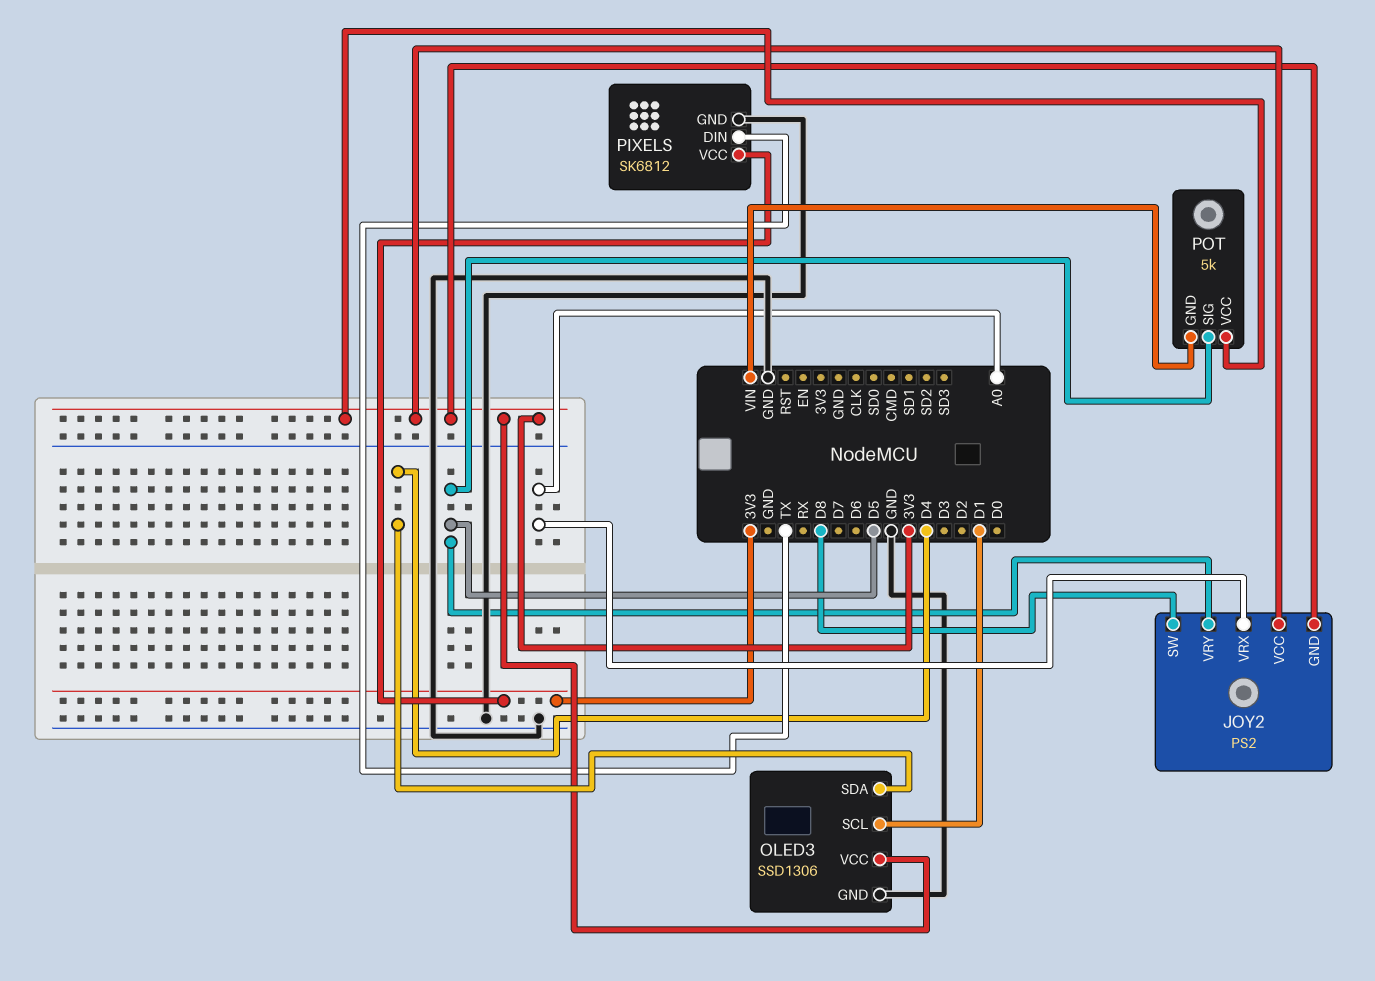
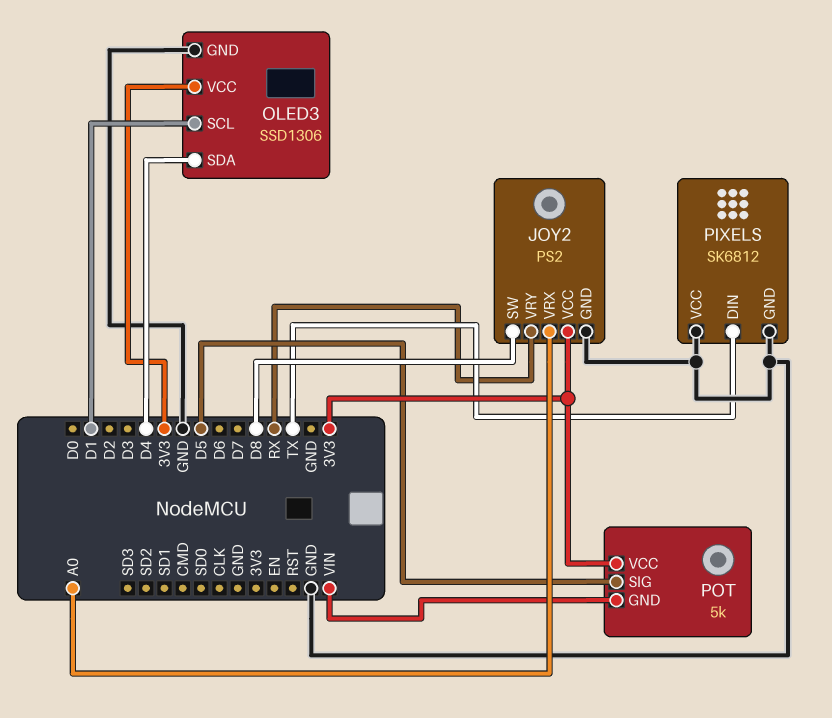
JOY2 pin GND: 3V3 -> GND
JOY2 pin VRY: D5 -> RX
PIXELS pin VCC: 3V3 -> GND

